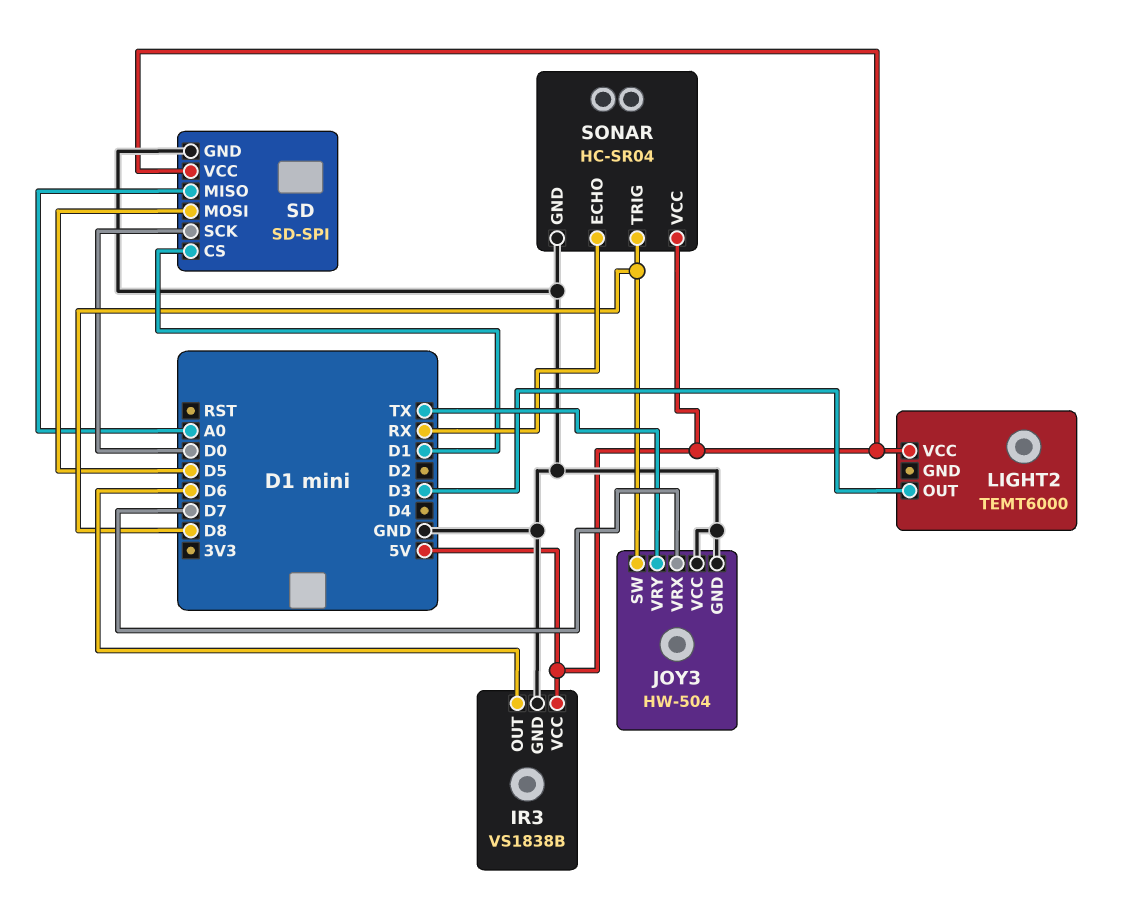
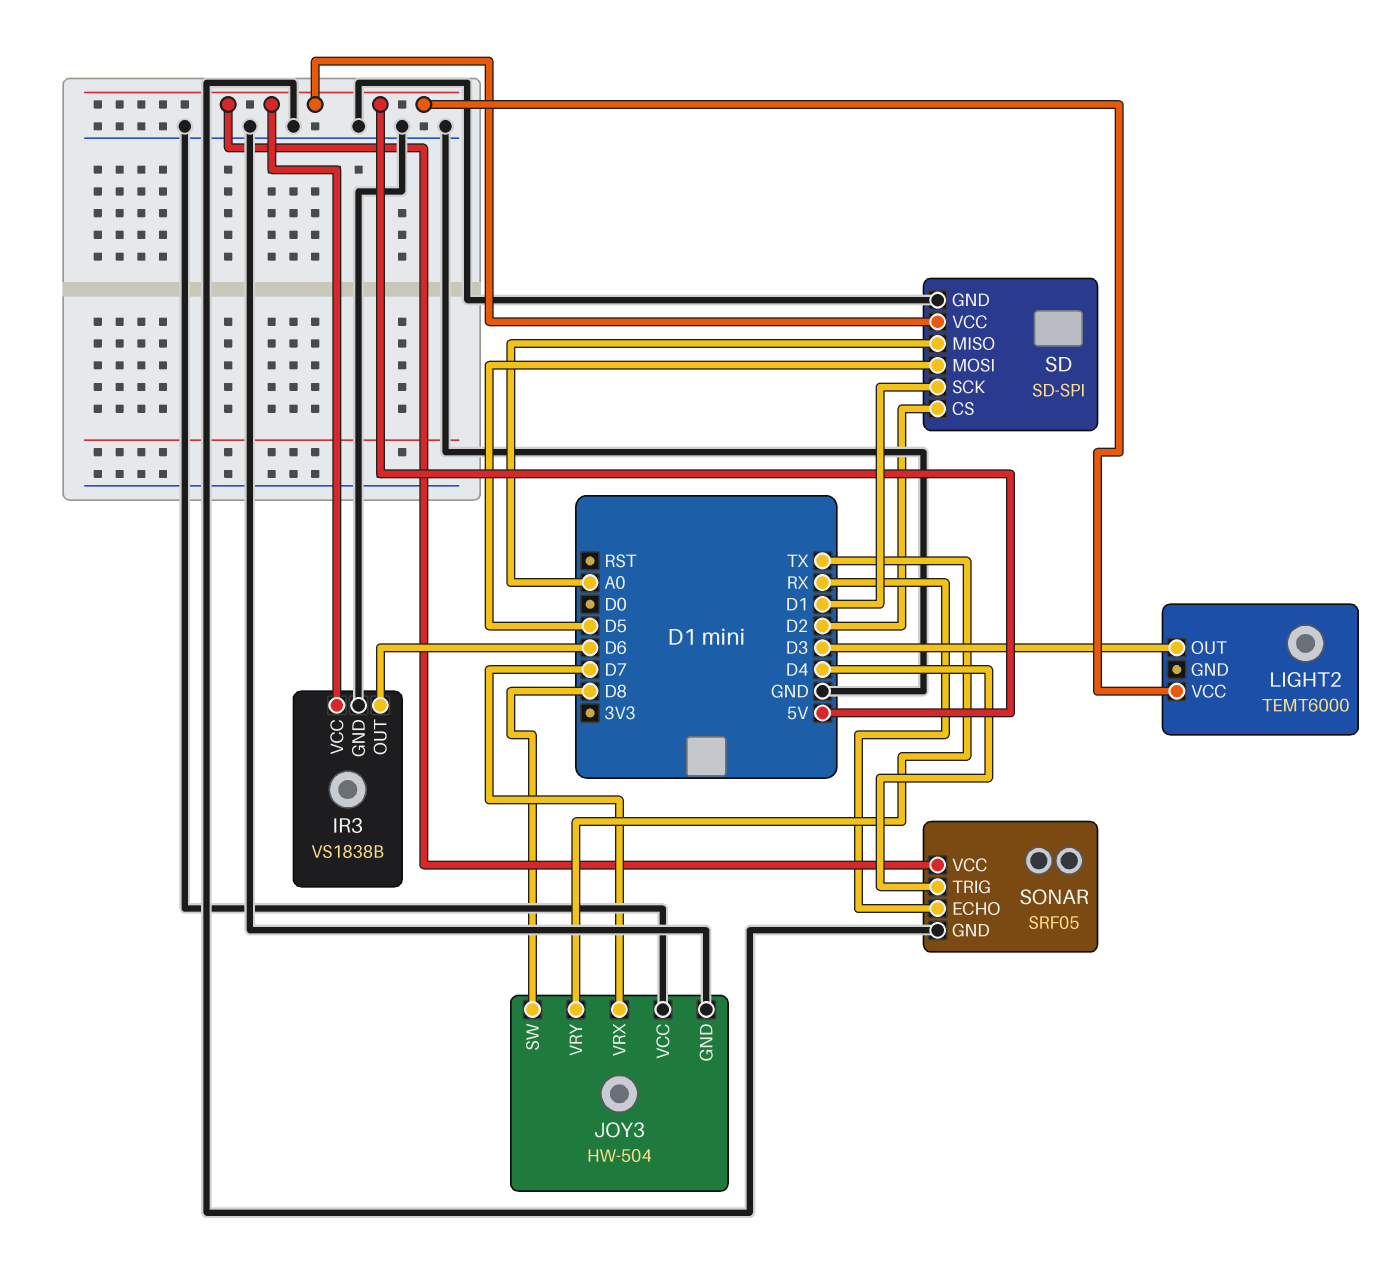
SD pin CS: D1 -> D2
SD pin SCK: D0 -> D1
SONAR: HC-SR04 -> SRF05
SONAR pin TRIG: D8 -> D4

